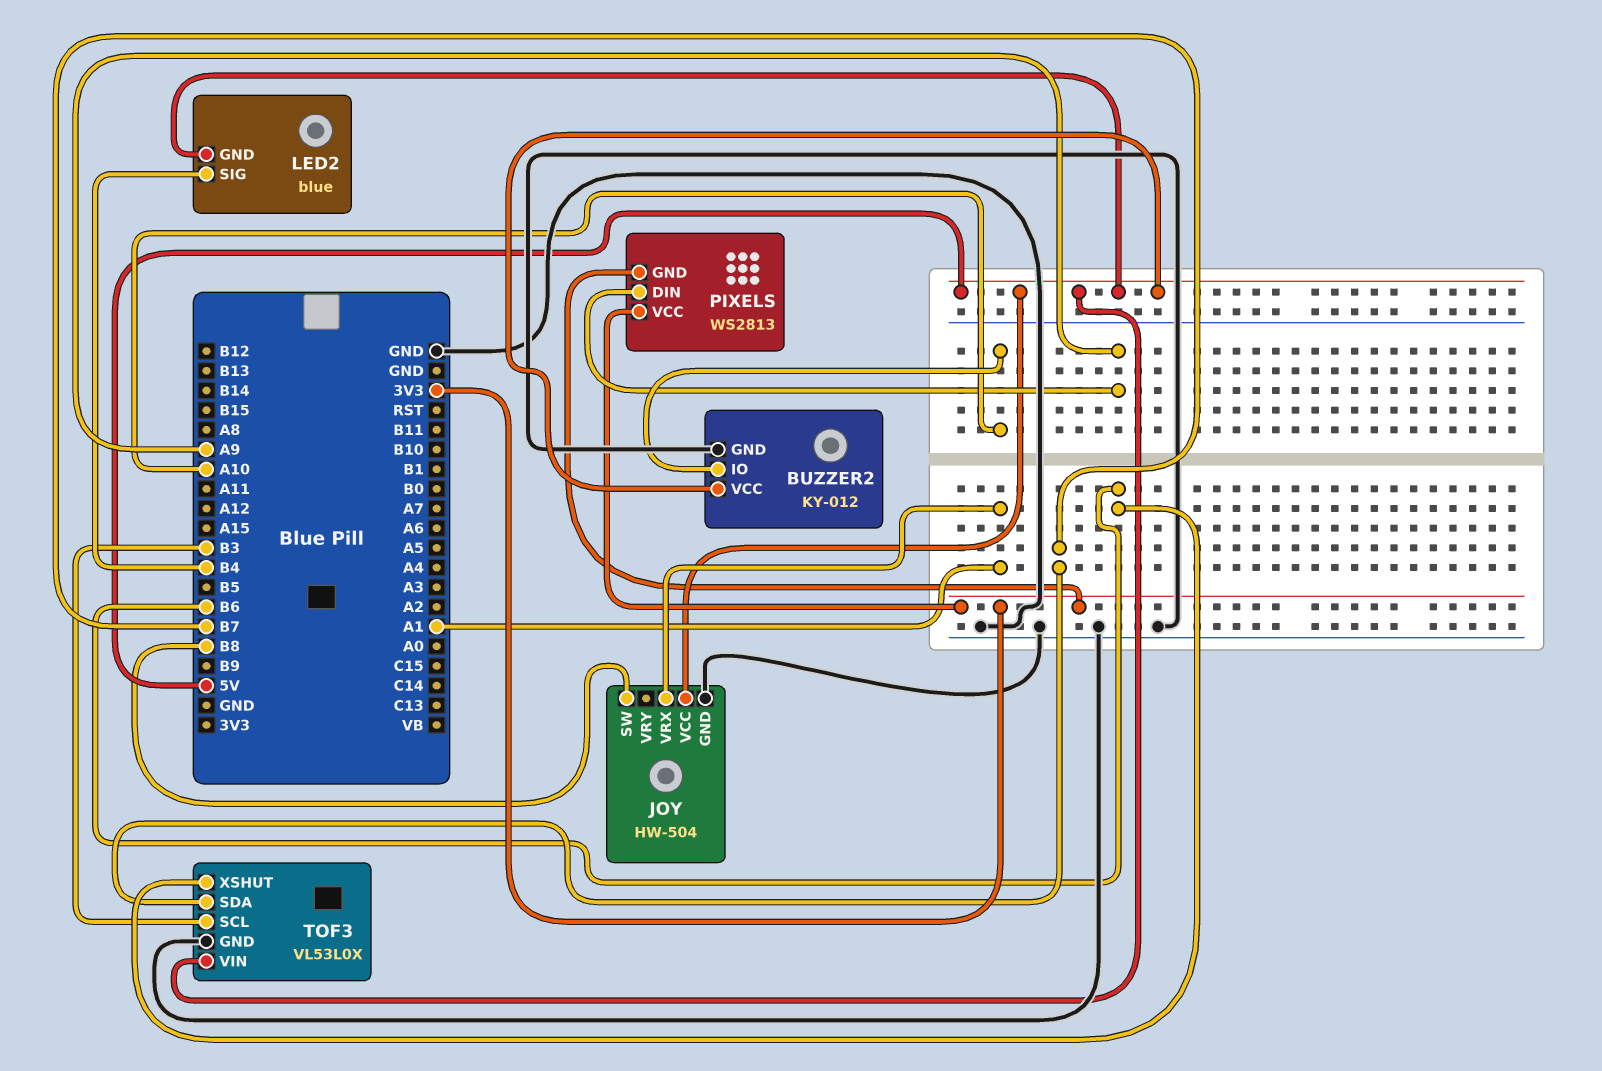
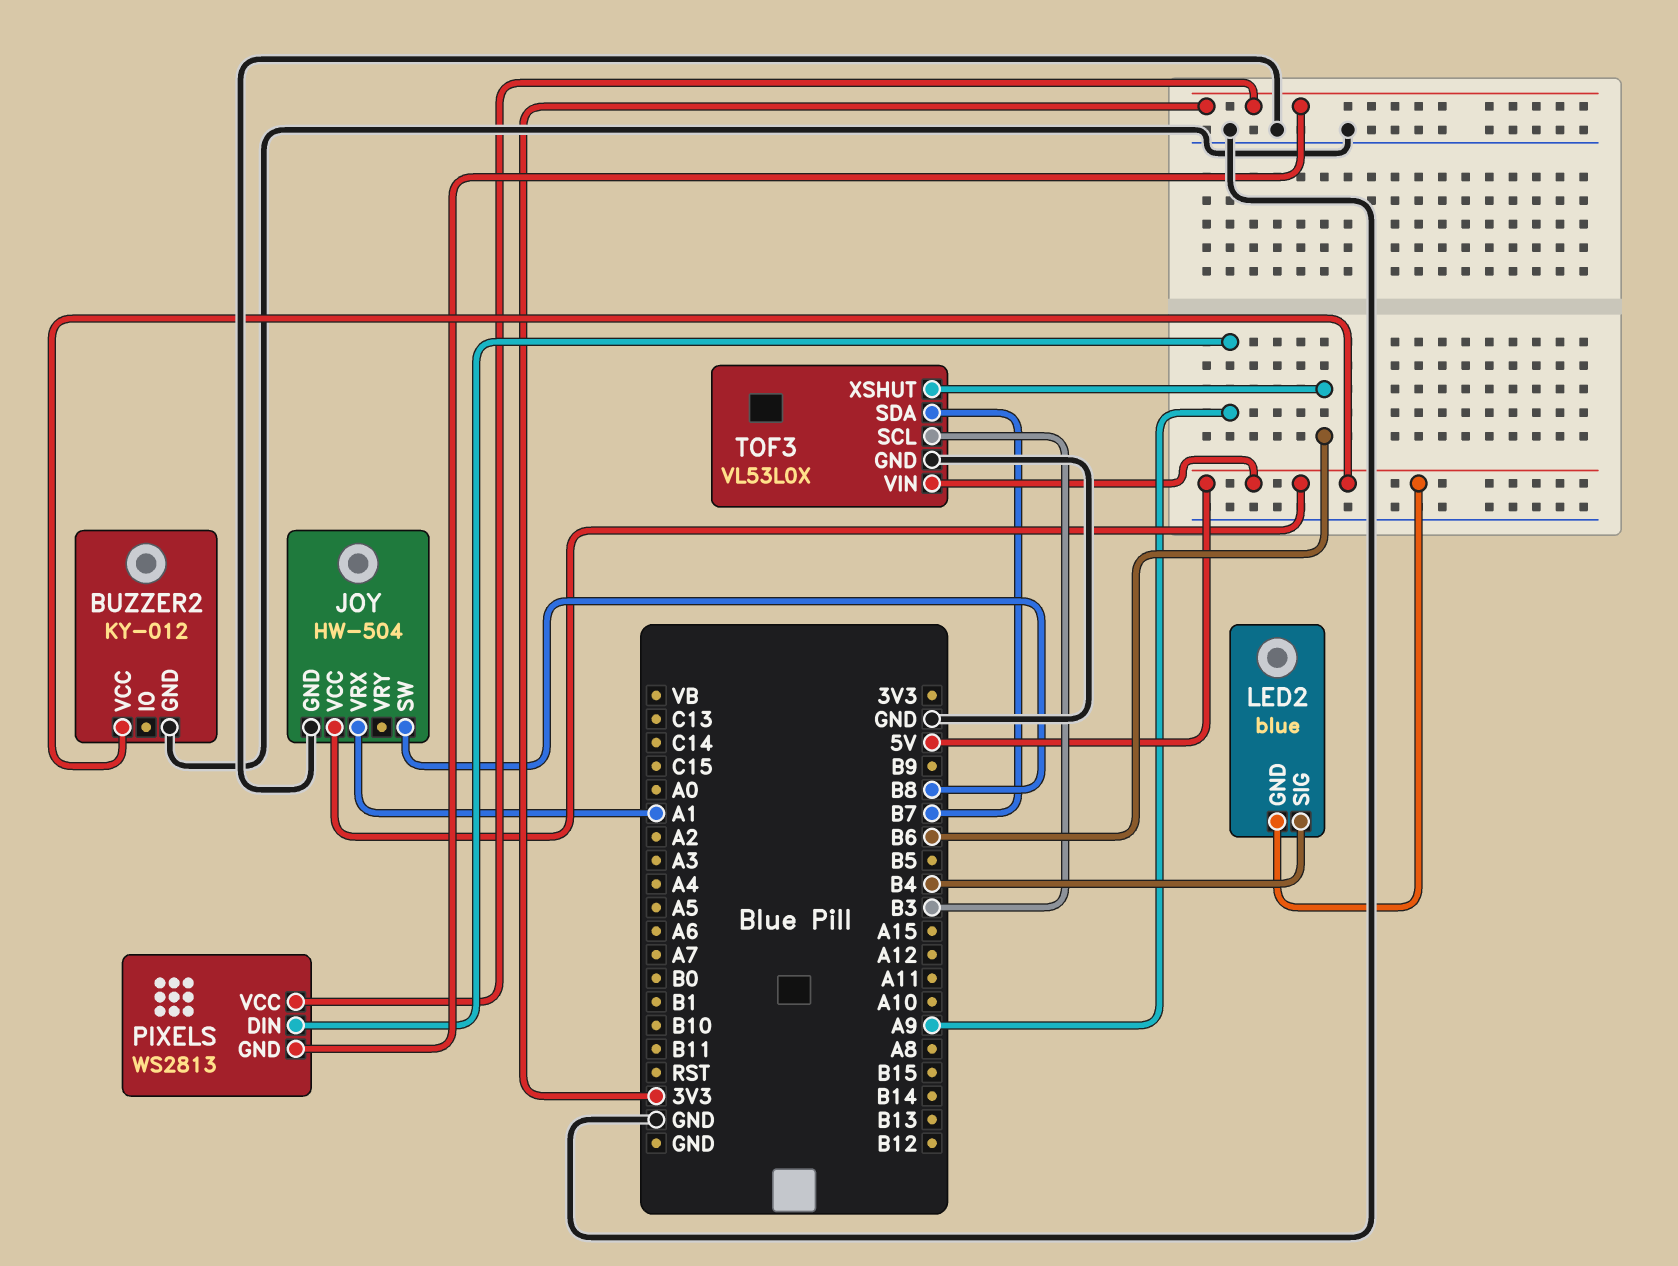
BUZZER2 pin IO: A10 -> none

